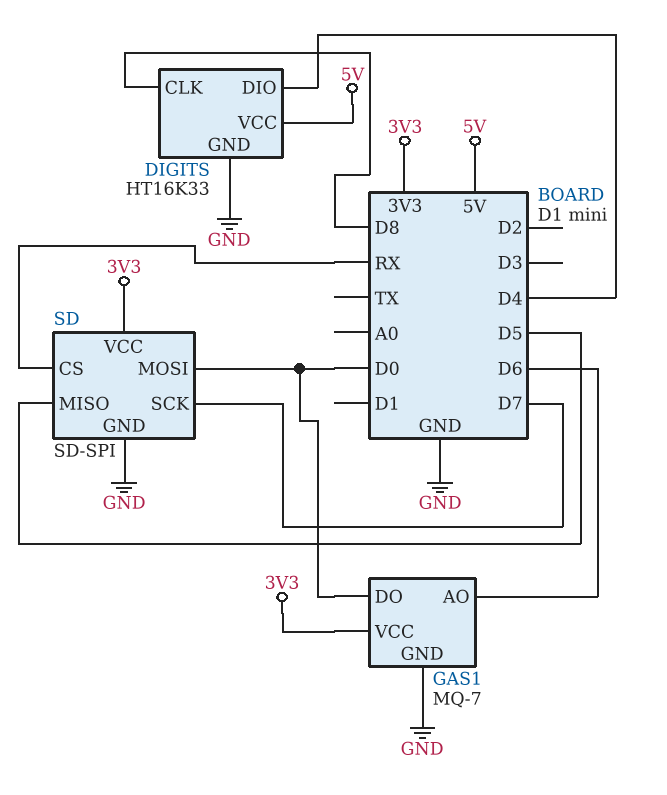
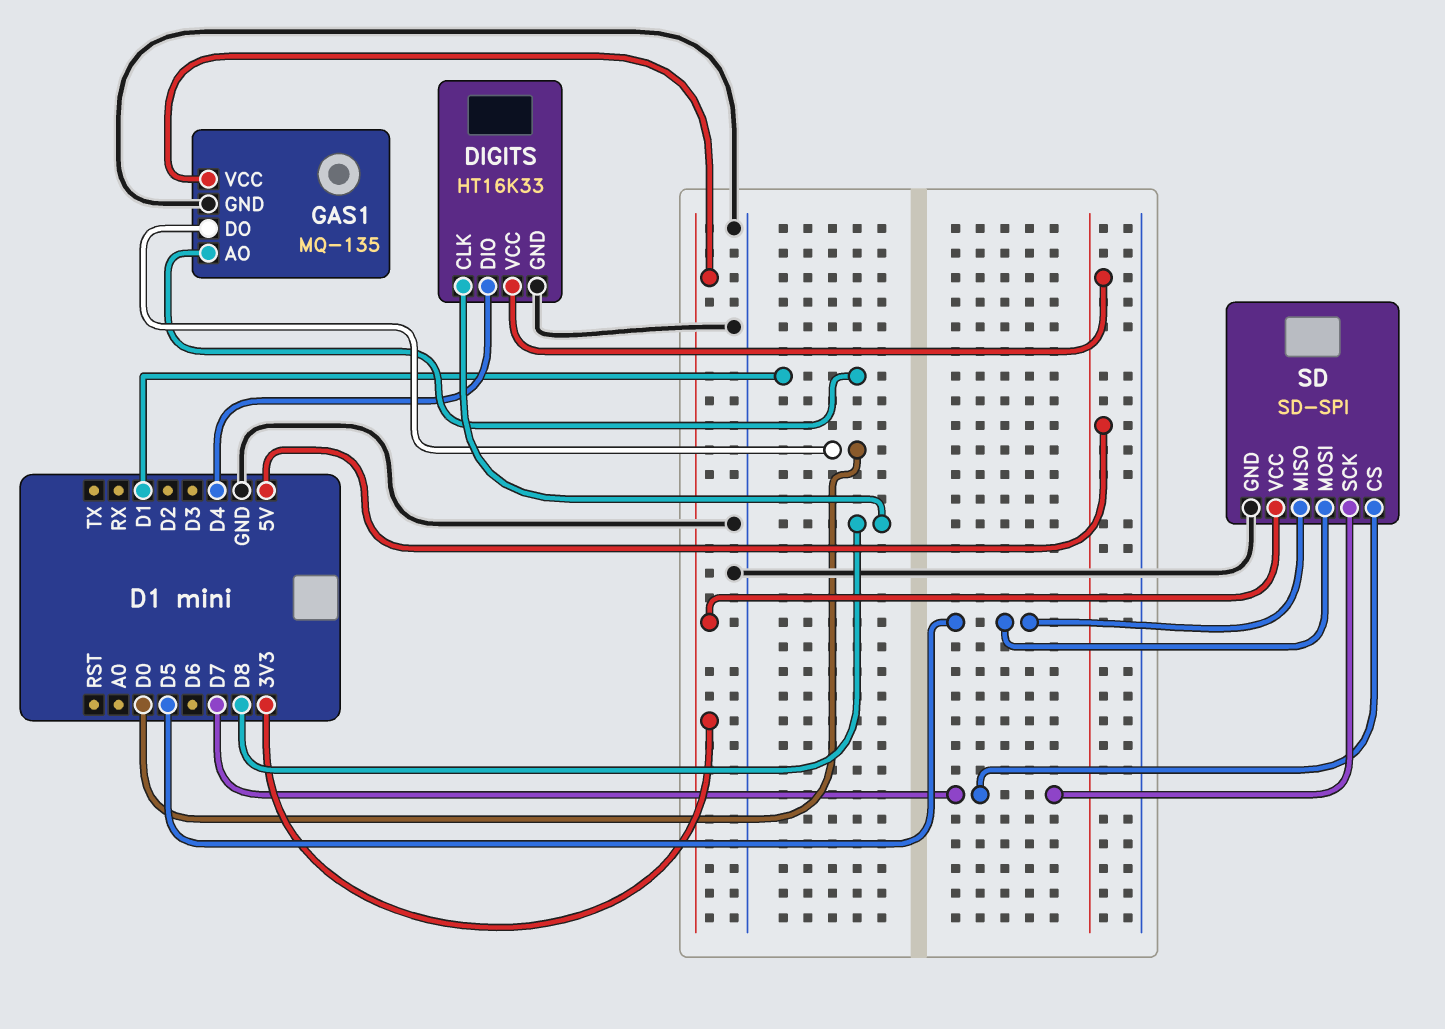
GAS1: MQ-7 -> MQ-135
GAS1 pin AO: D6 -> D1
SD pin CS: RX -> D7
SD pin MOSI: D0 -> D5

